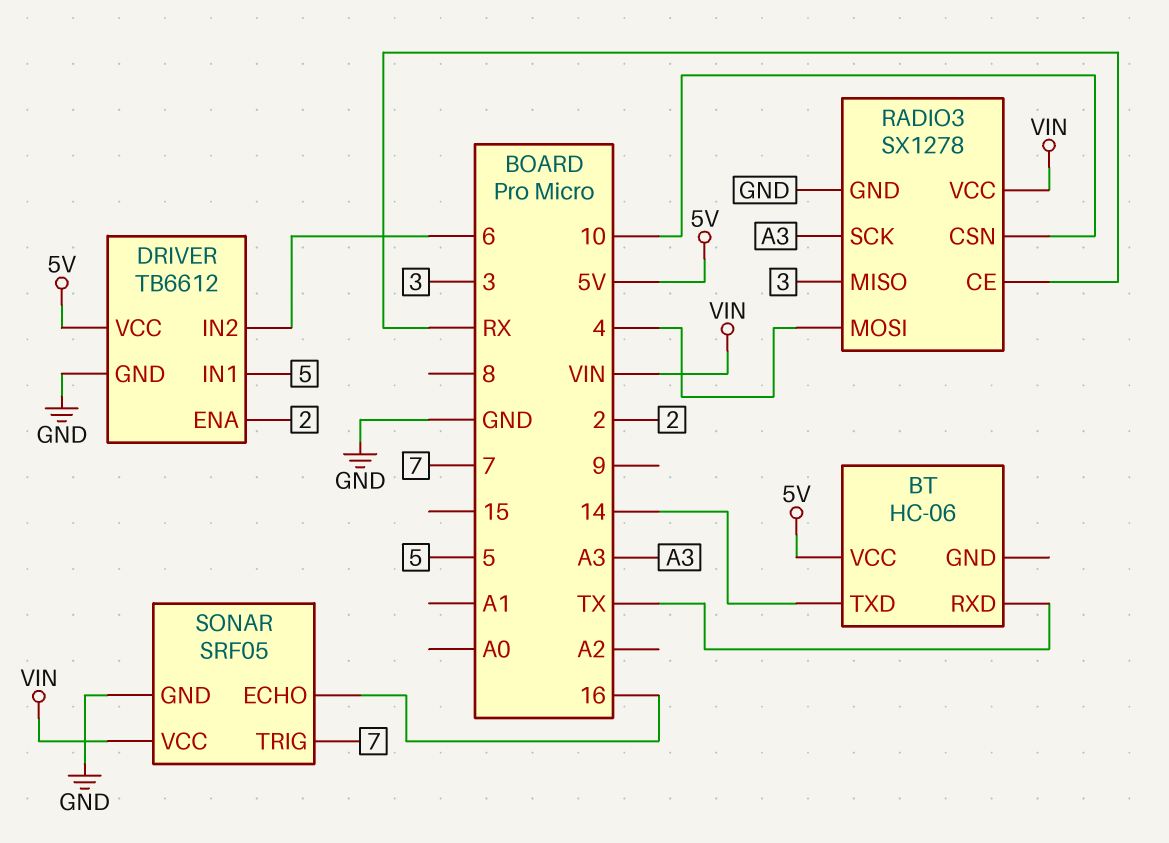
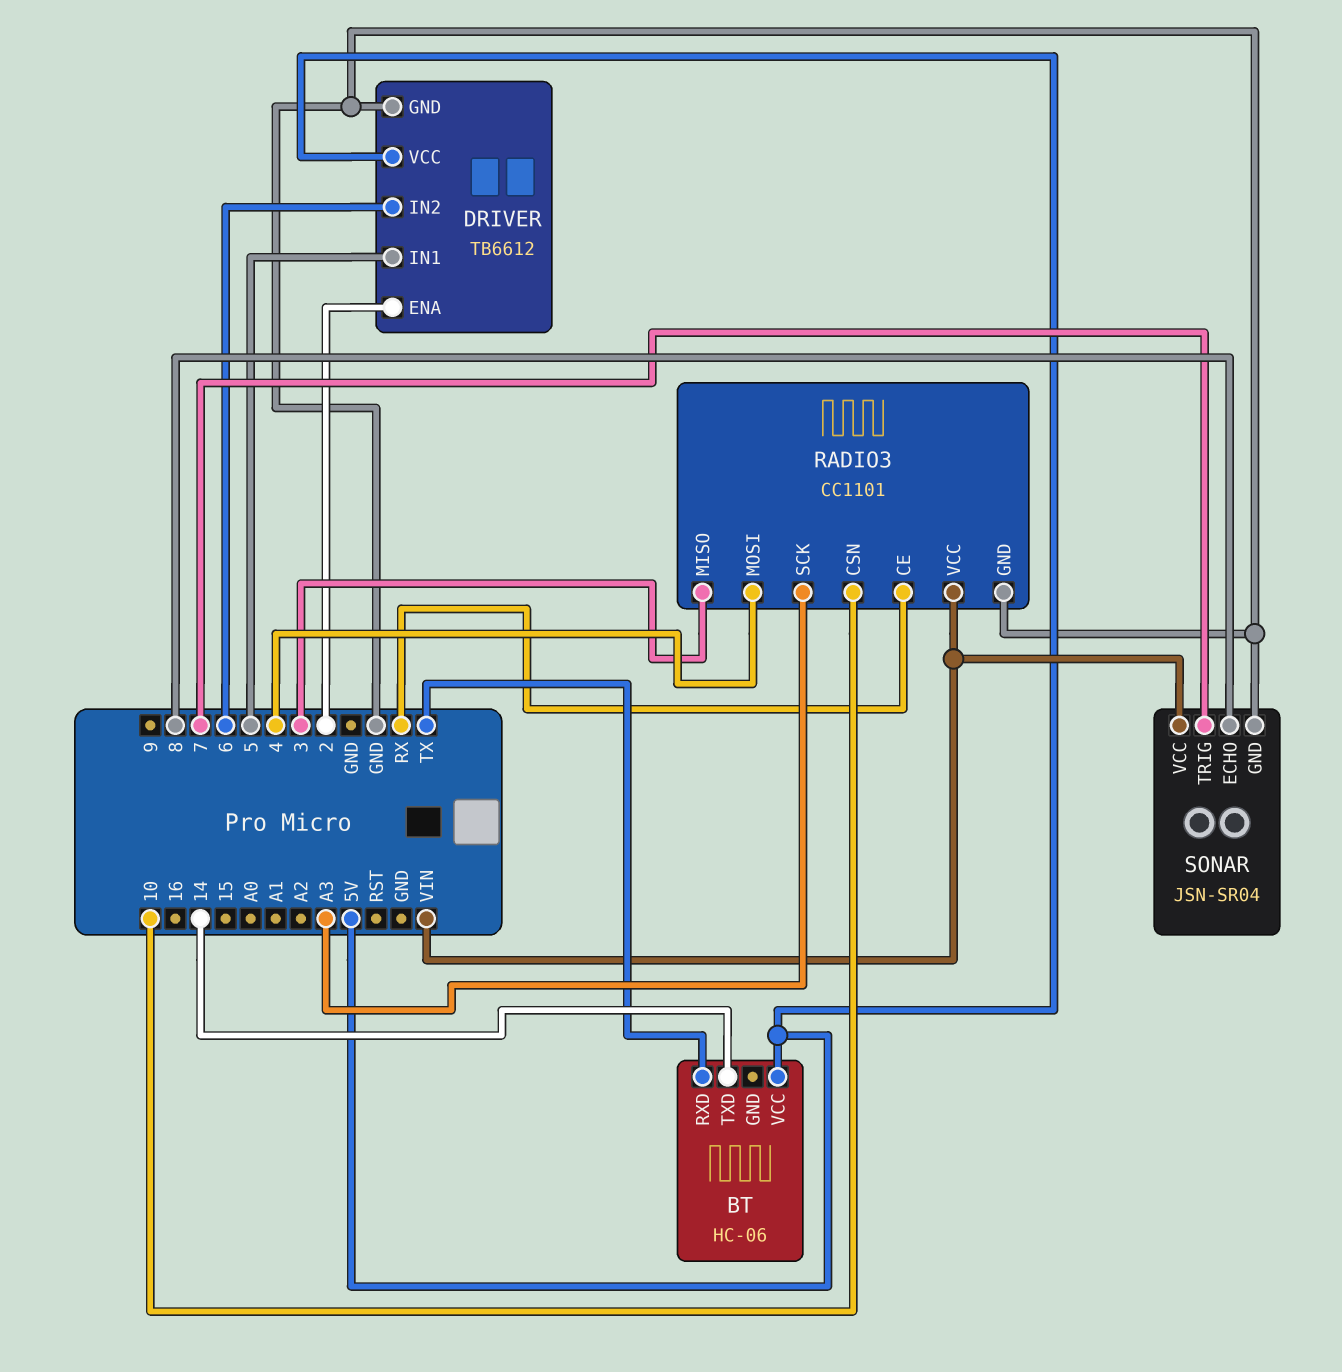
RADIO3: SX1278 -> CC1101
SONAR: SRF05 -> JSN-SR04
SONAR pin ECHO: 16 -> 8

